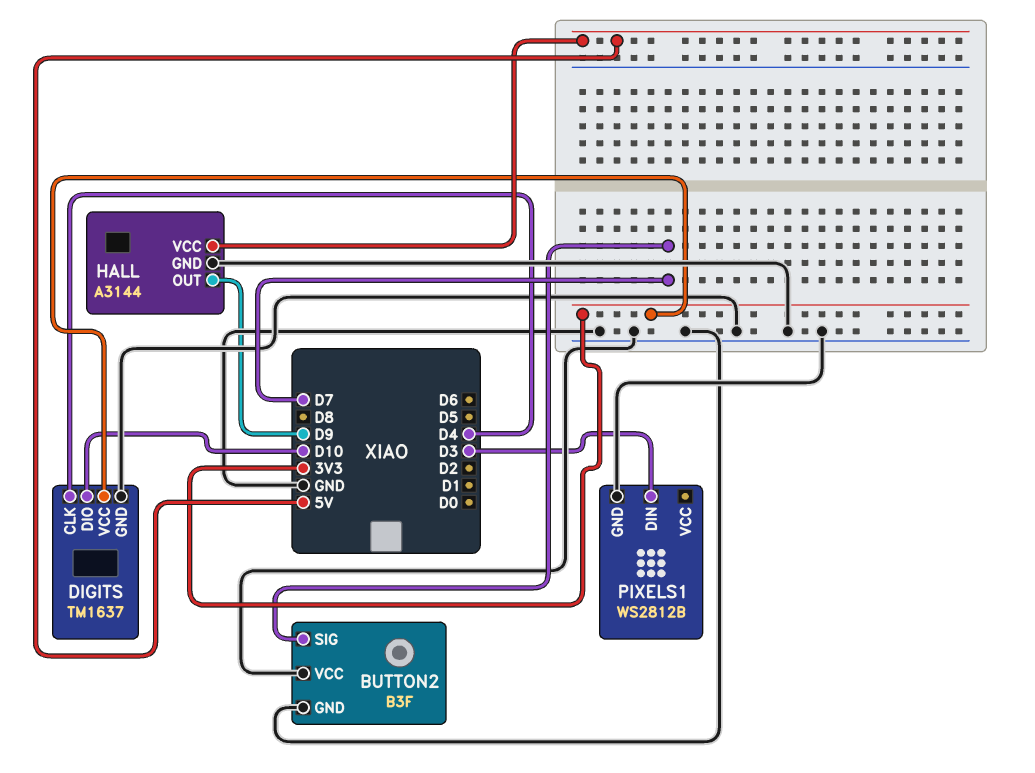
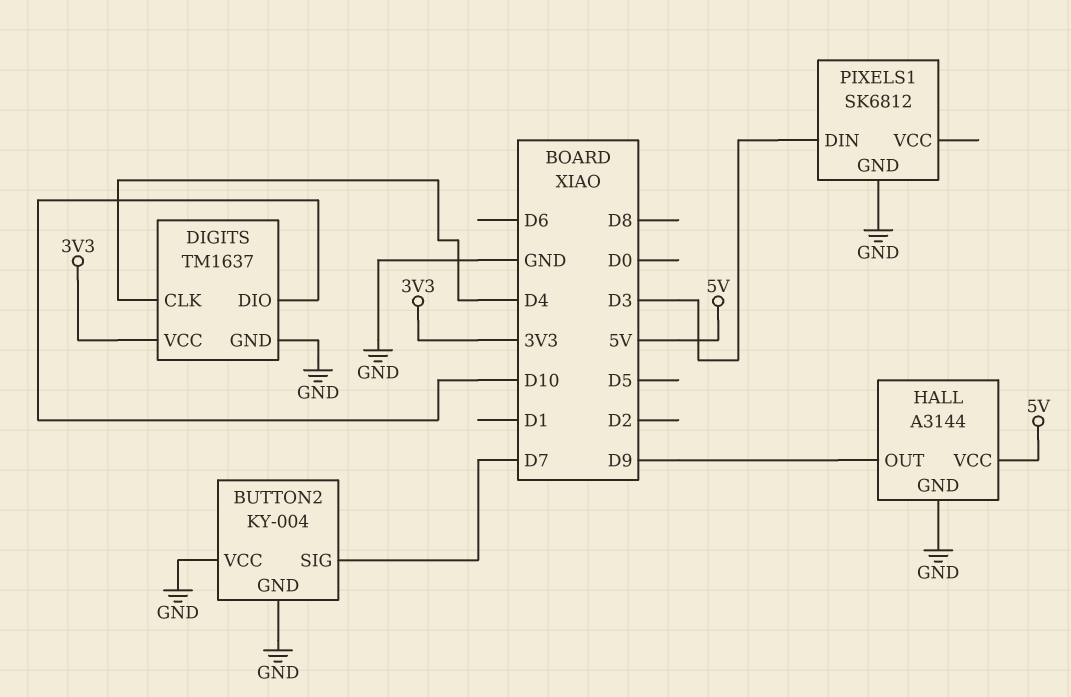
BUTTON2: B3F -> KY-004
PIXELS1: WS2812B -> SK6812

